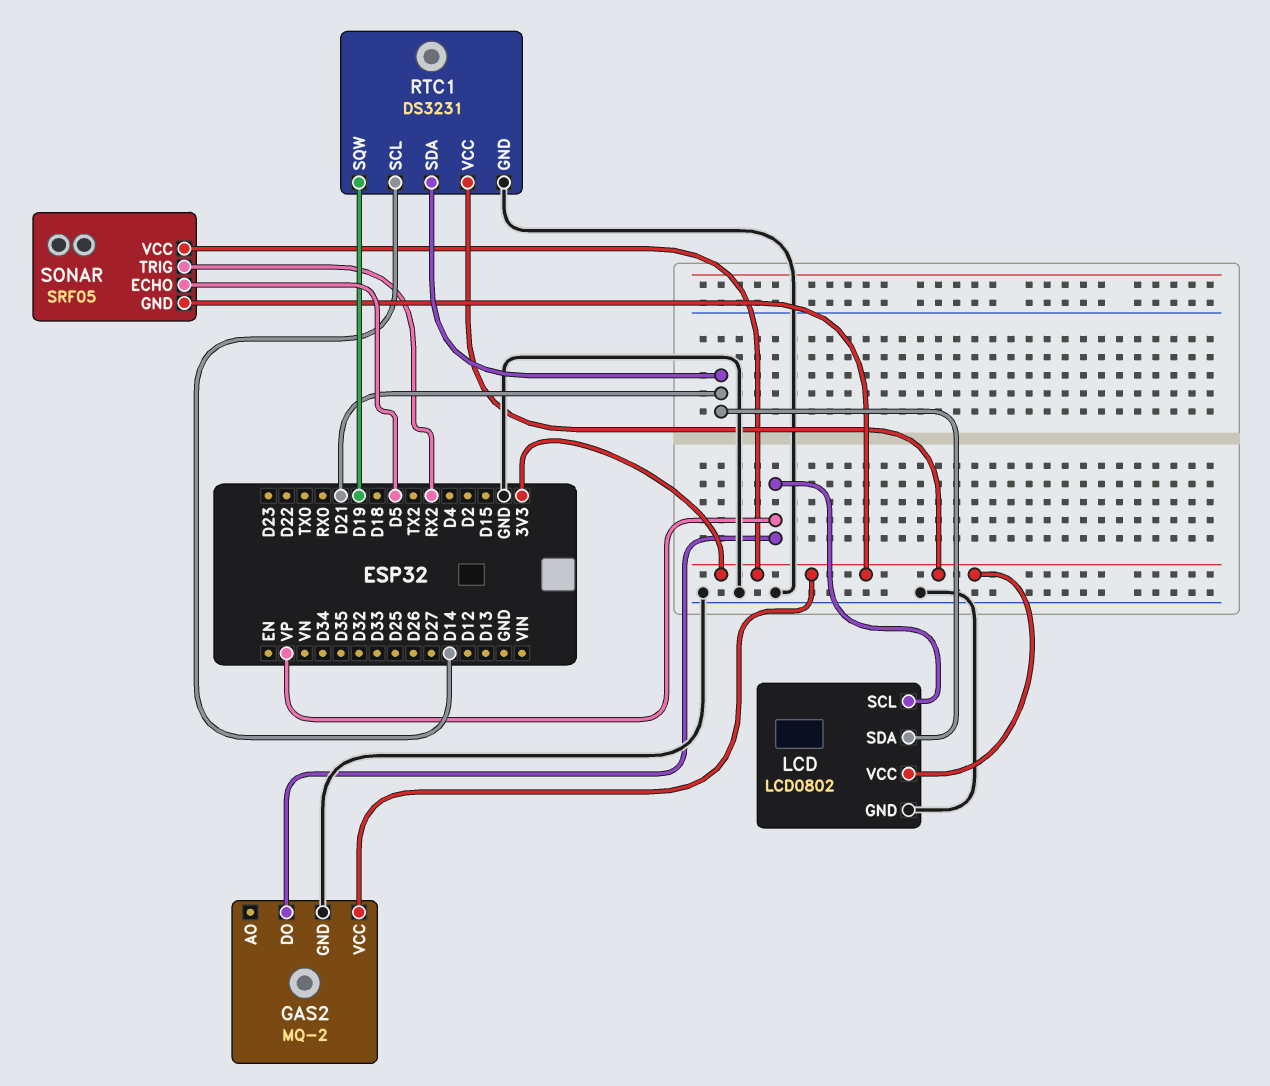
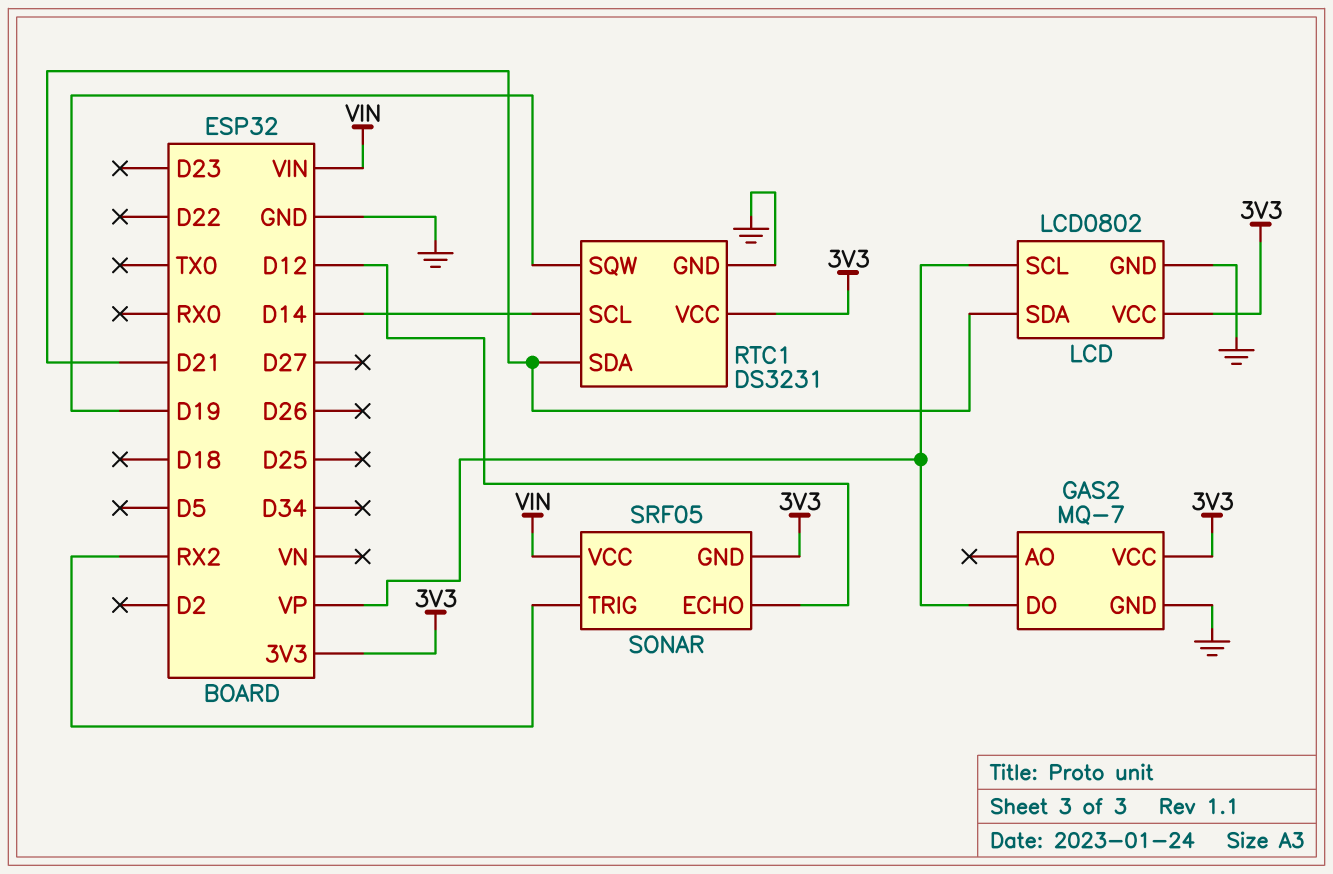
GAS2: MQ-2 -> MQ-7
SONAR pin ECHO: D5 -> D12
SONAR pin VCC: 3V3 -> VIN

